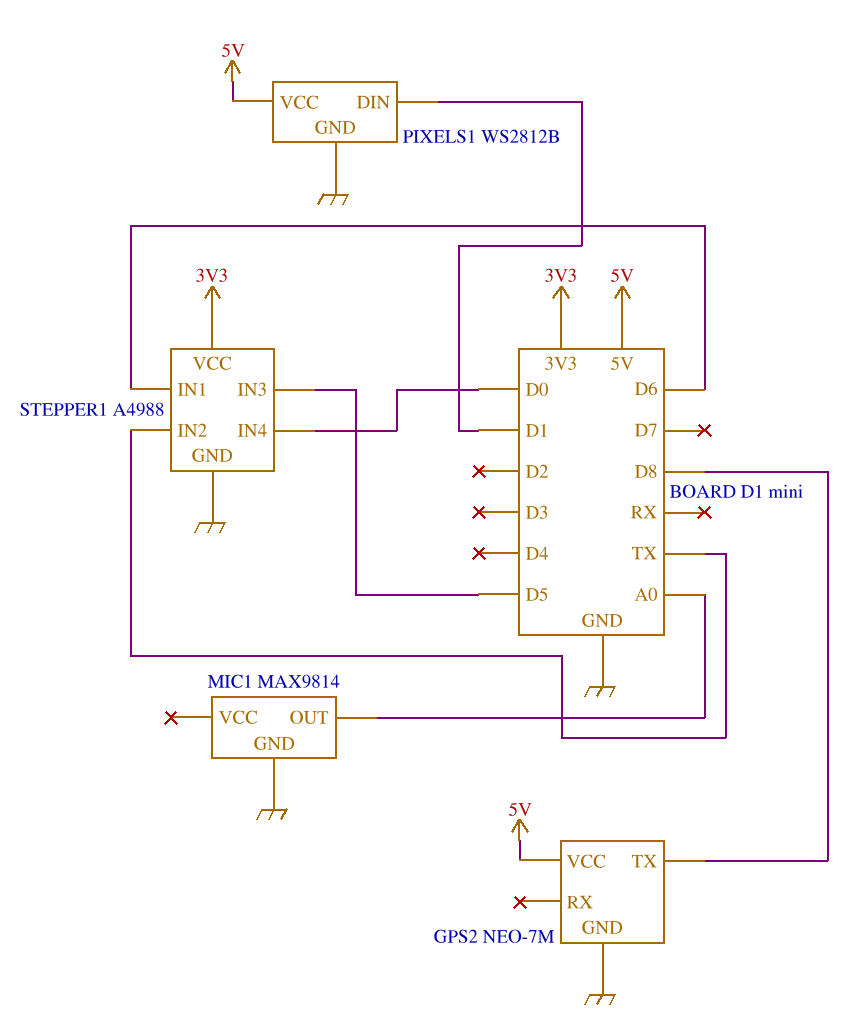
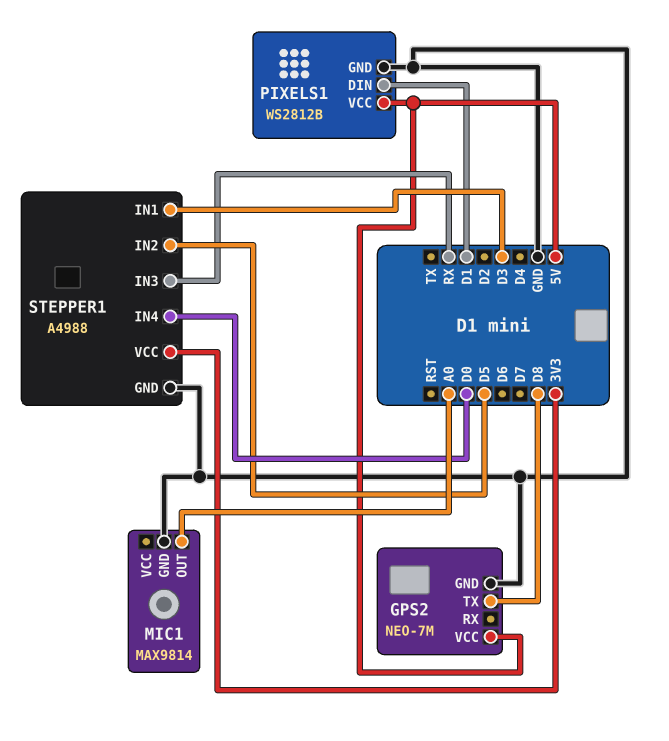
STEPPER1 pin IN1: D6 -> D3
STEPPER1 pin IN2: TX -> D5
STEPPER1 pin IN3: D5 -> RX

